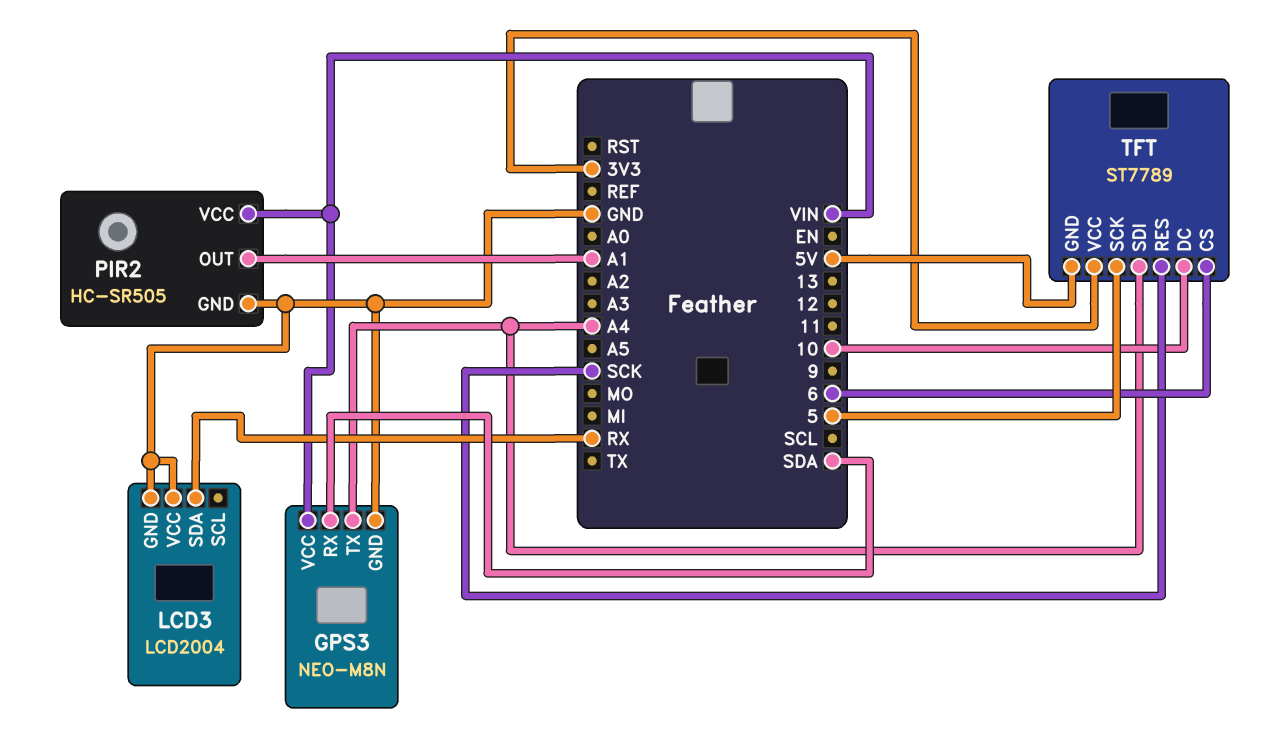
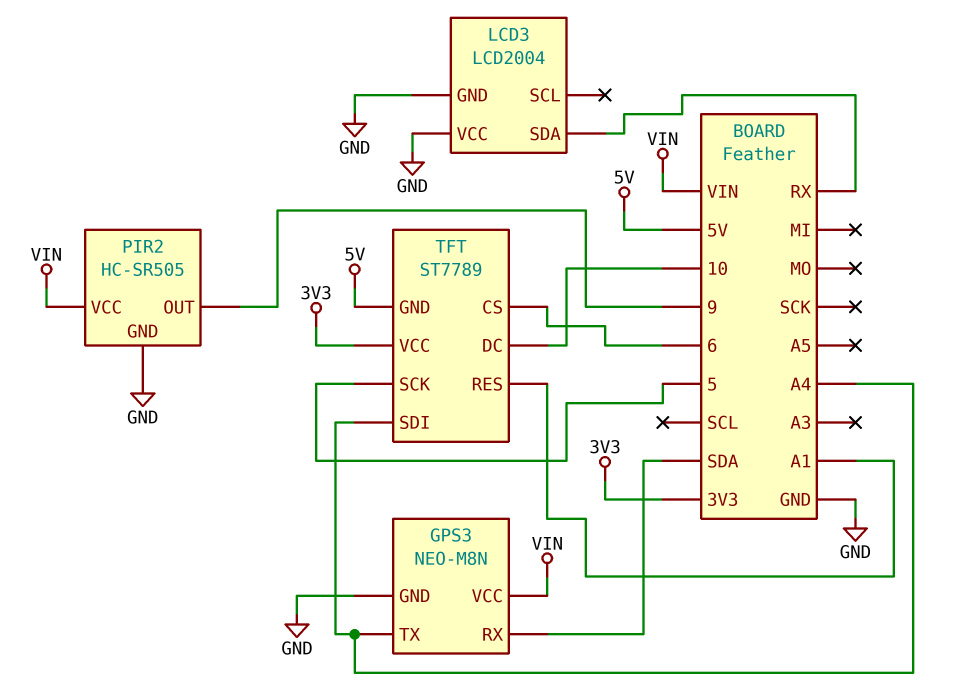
PIR2 pin OUT: A1 -> 9
TFT pin RES: SCK -> A1

